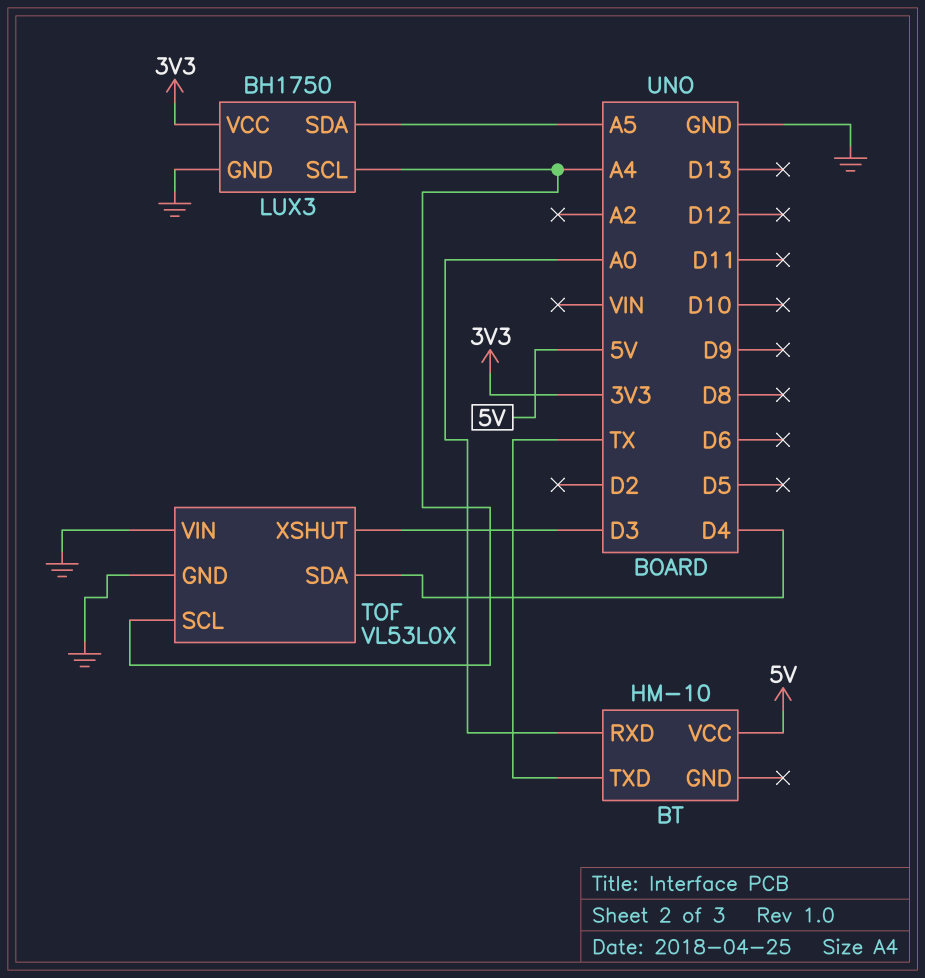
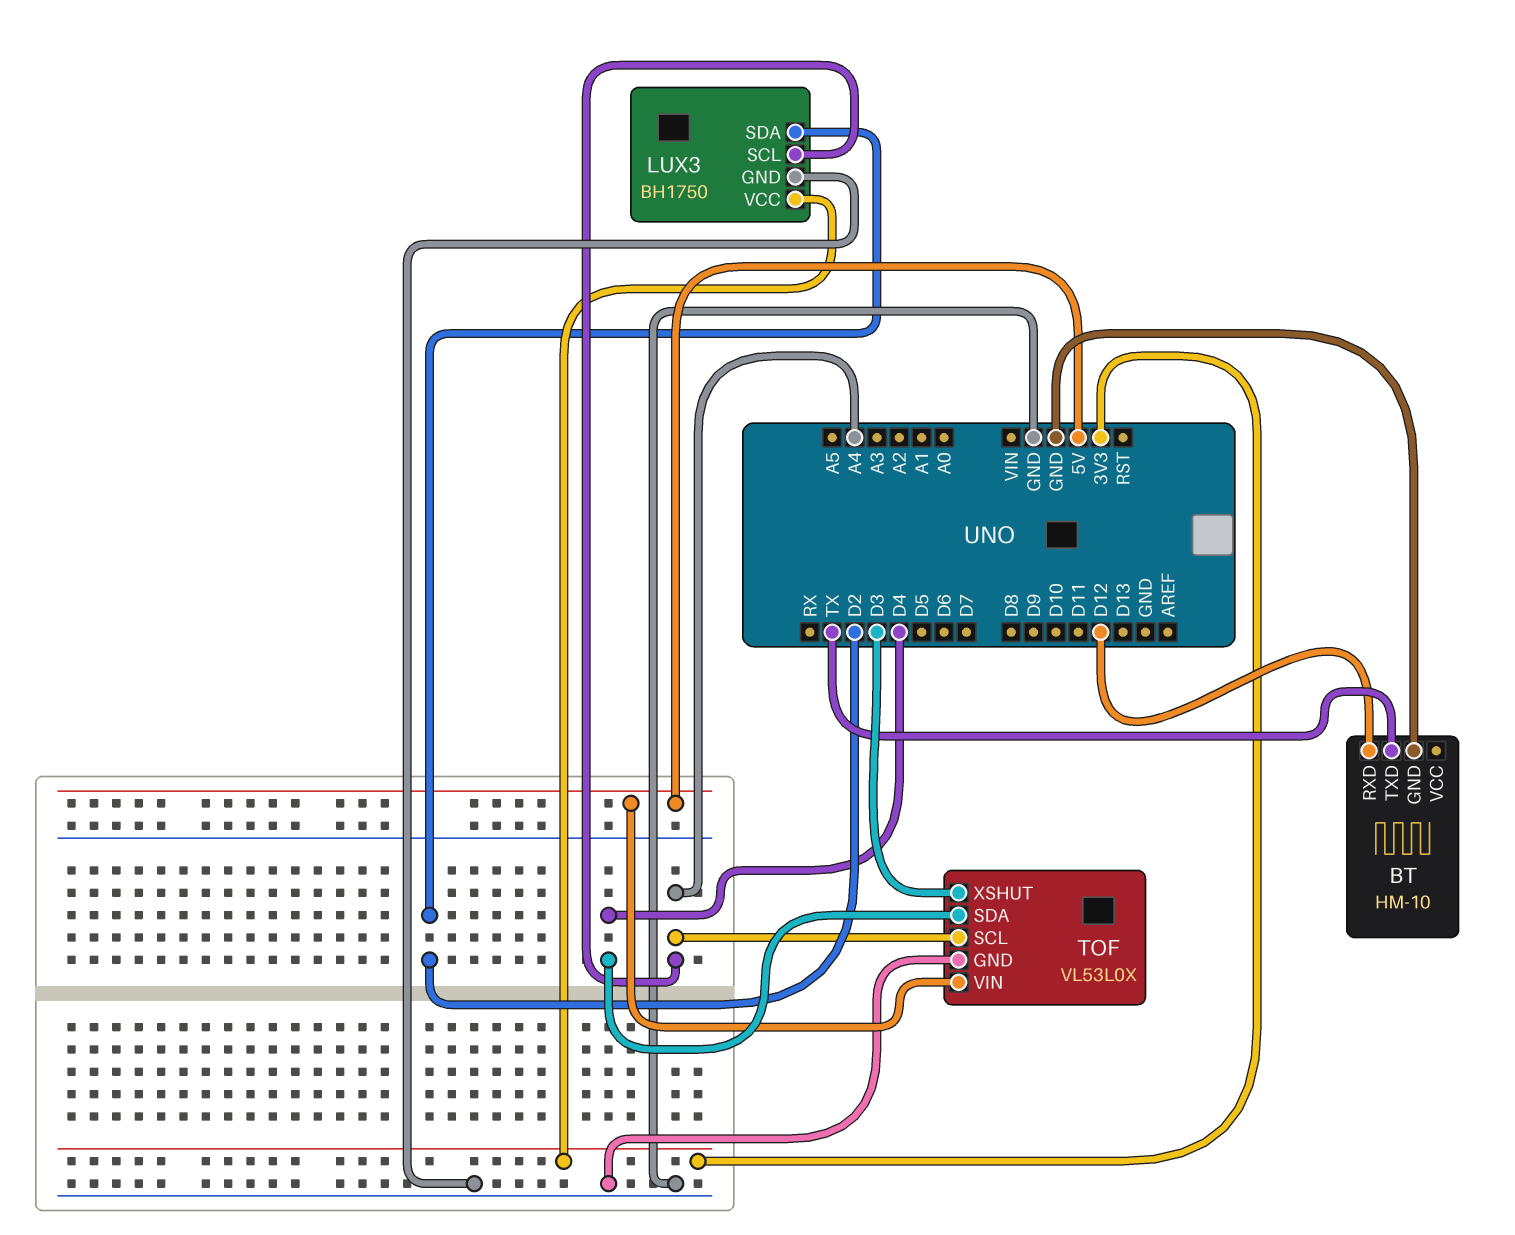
BT pin GND: none -> GND
BT pin RXD: A0 -> D12
BT pin VCC: 5V -> none
LUX3 pin SDA: A5 -> D2
TOF pin VIN: GND -> 5V

